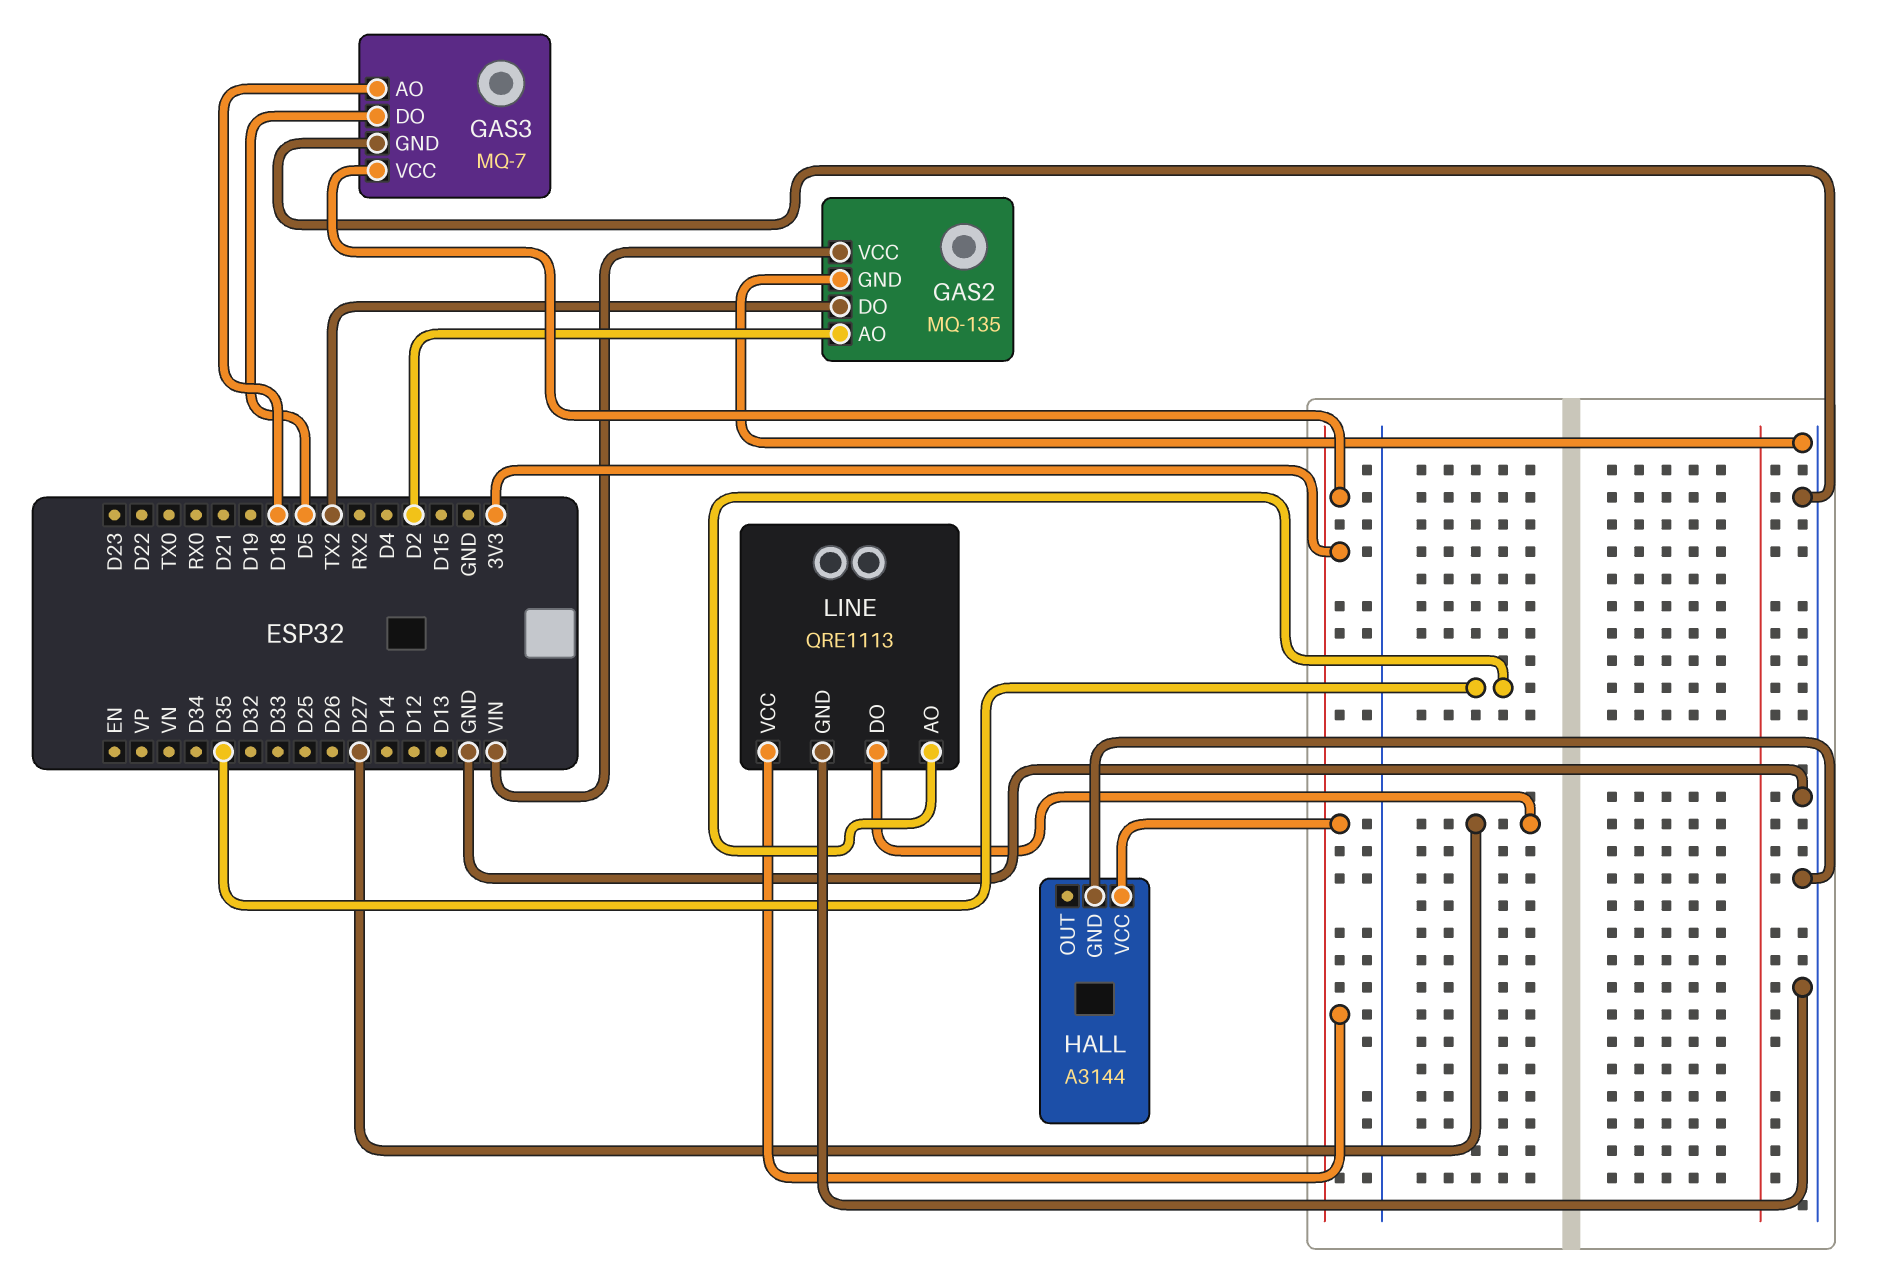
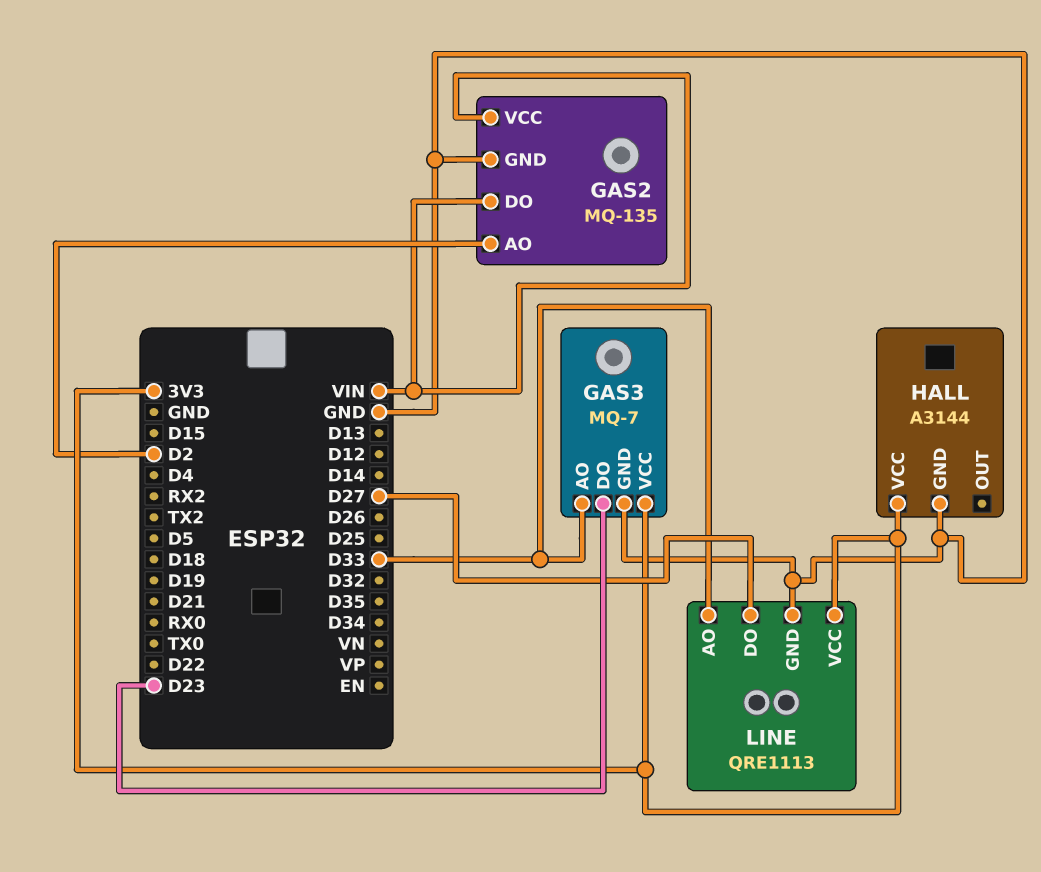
GAS2 pin DO: TX2 -> VIN
GAS3 pin AO: D18 -> D33
GAS3 pin DO: D5 -> D23
LINE pin AO: D35 -> D33

